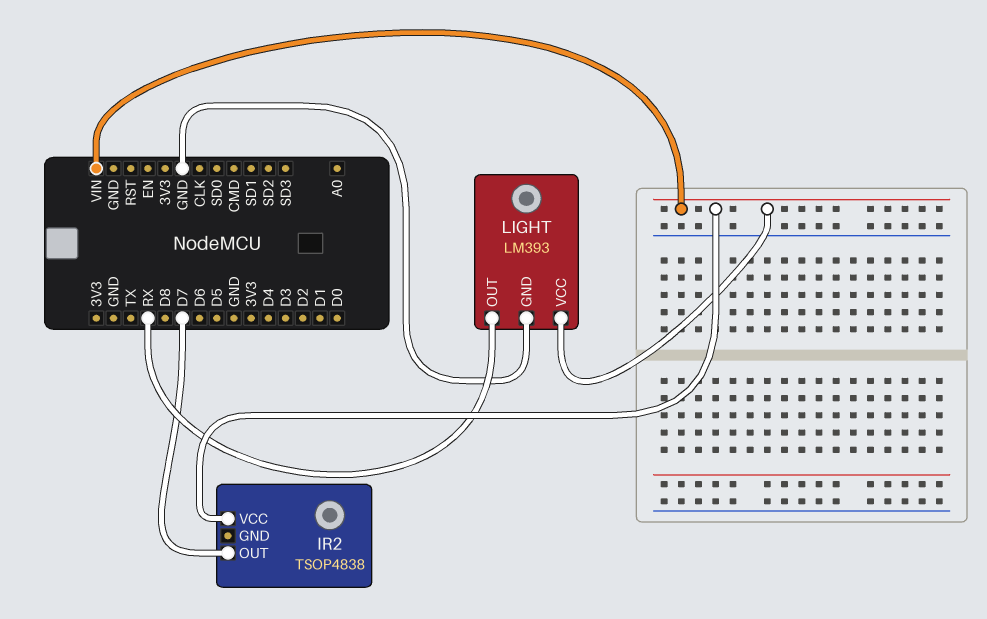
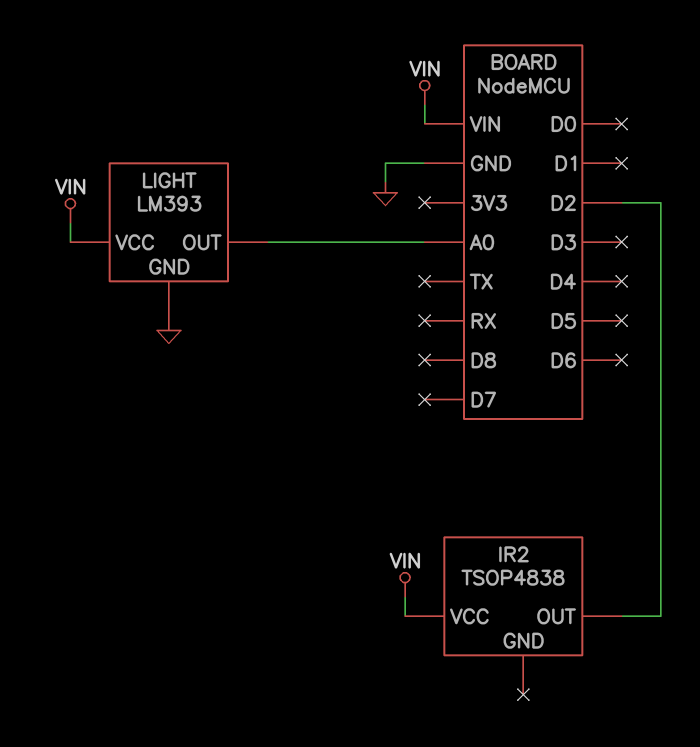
IR2 pin OUT: D7 -> D2
LIGHT pin OUT: RX -> A0

